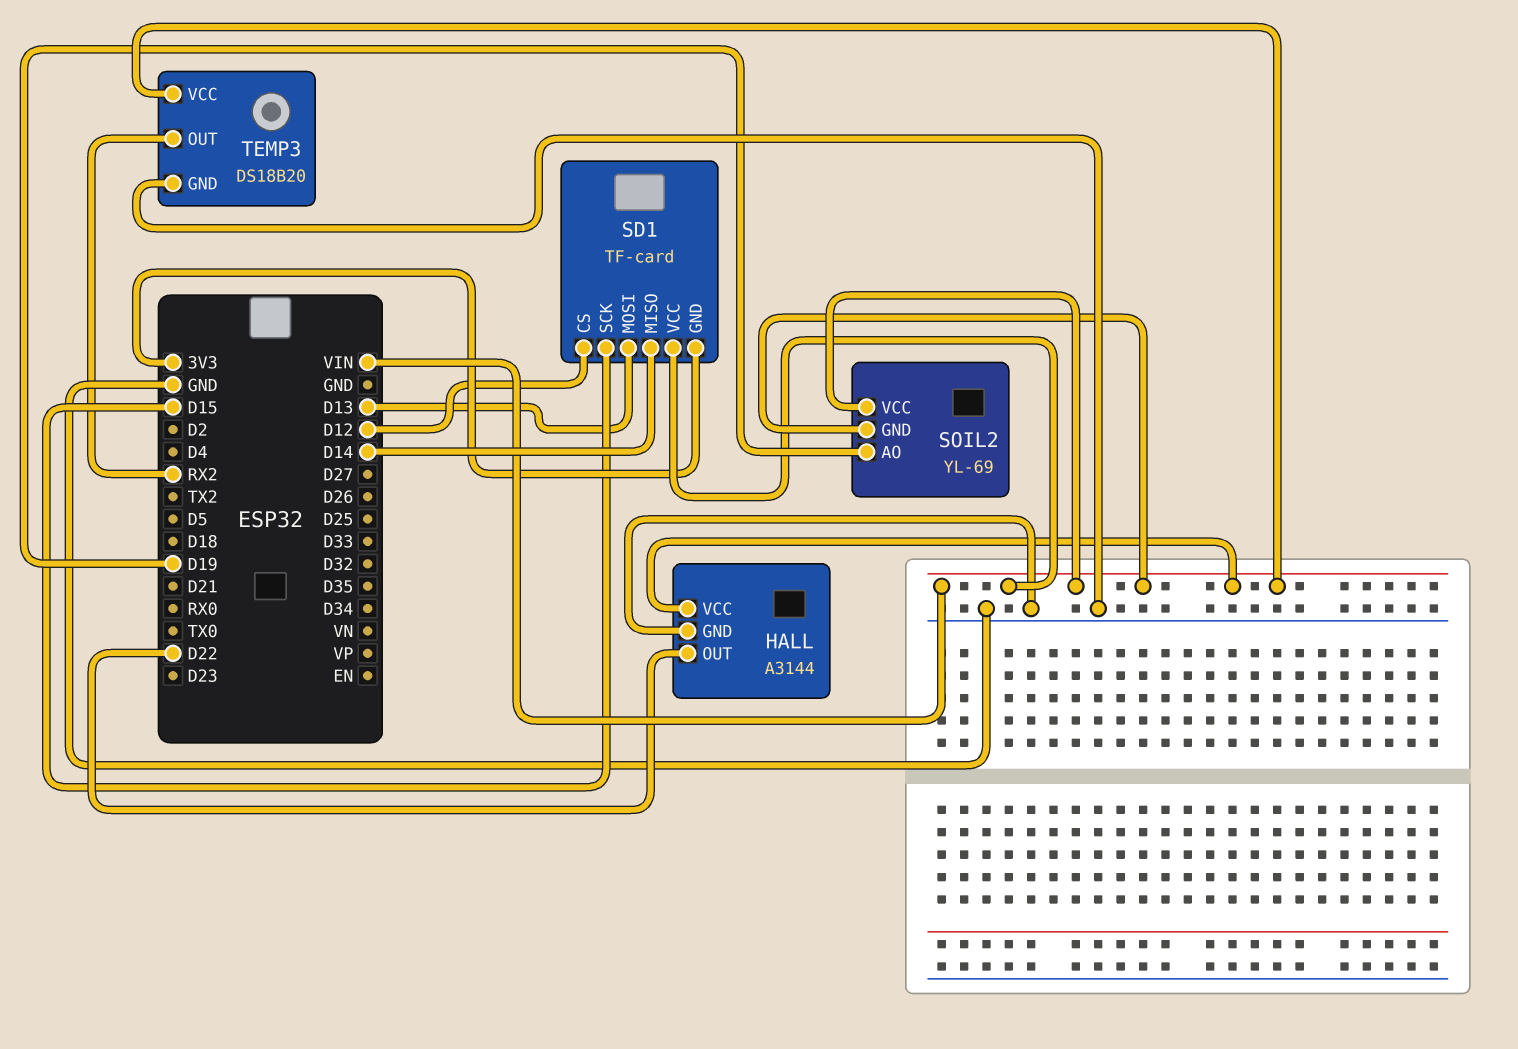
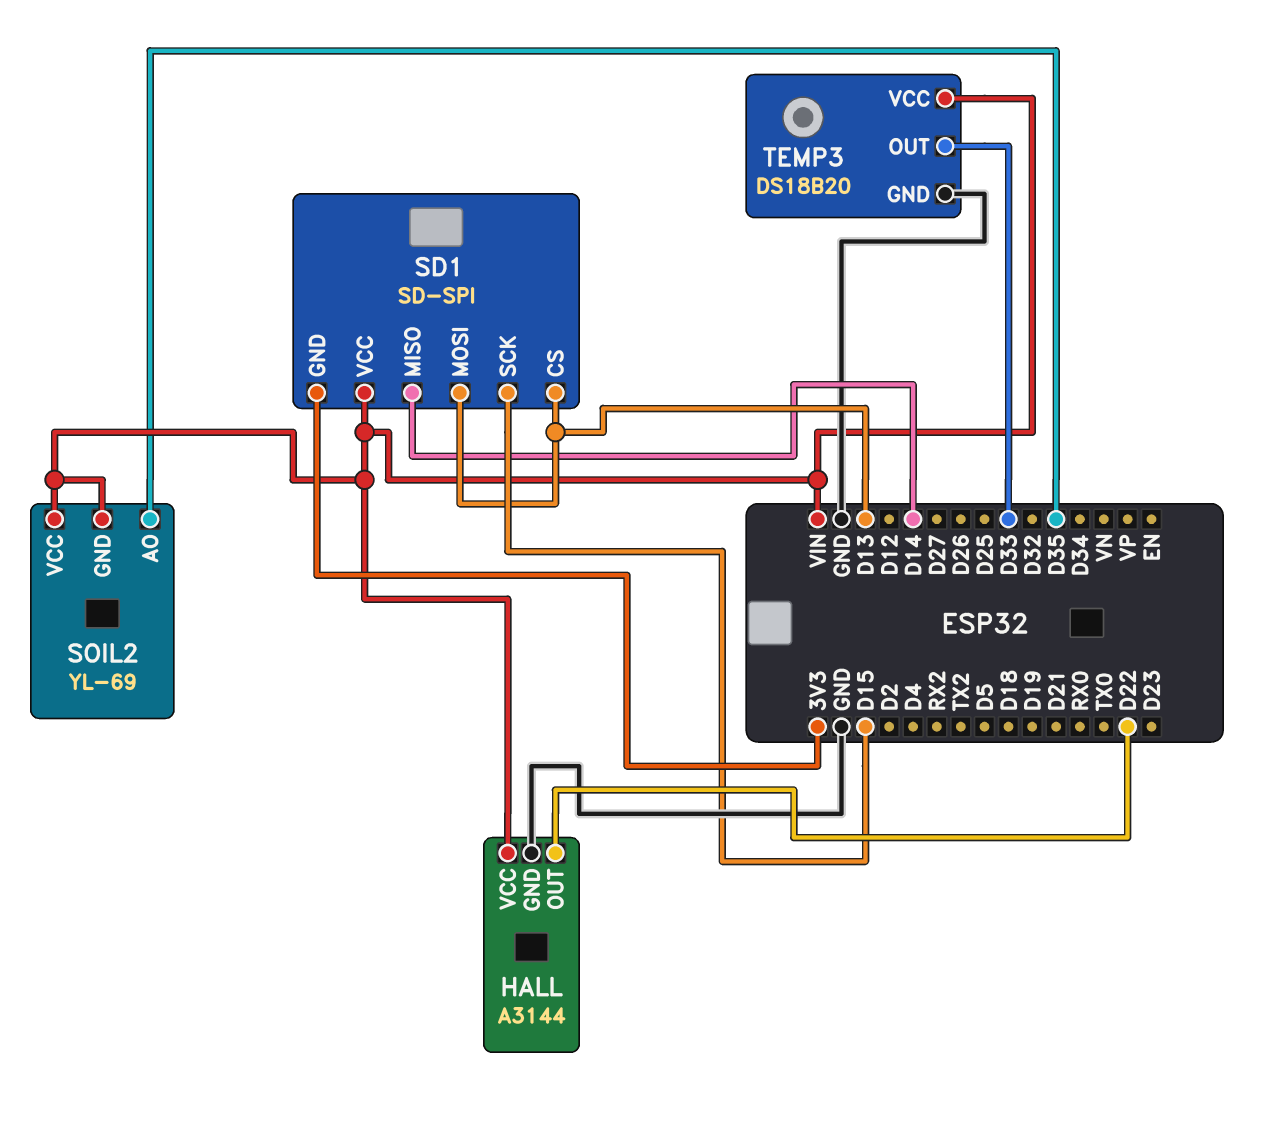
SD1: TF-card -> SD-SPI
SD1 pin CS: D12 -> D13
SOIL2 pin AO: D19 -> D35
TEMP3 pin OUT: RX2 -> D33

